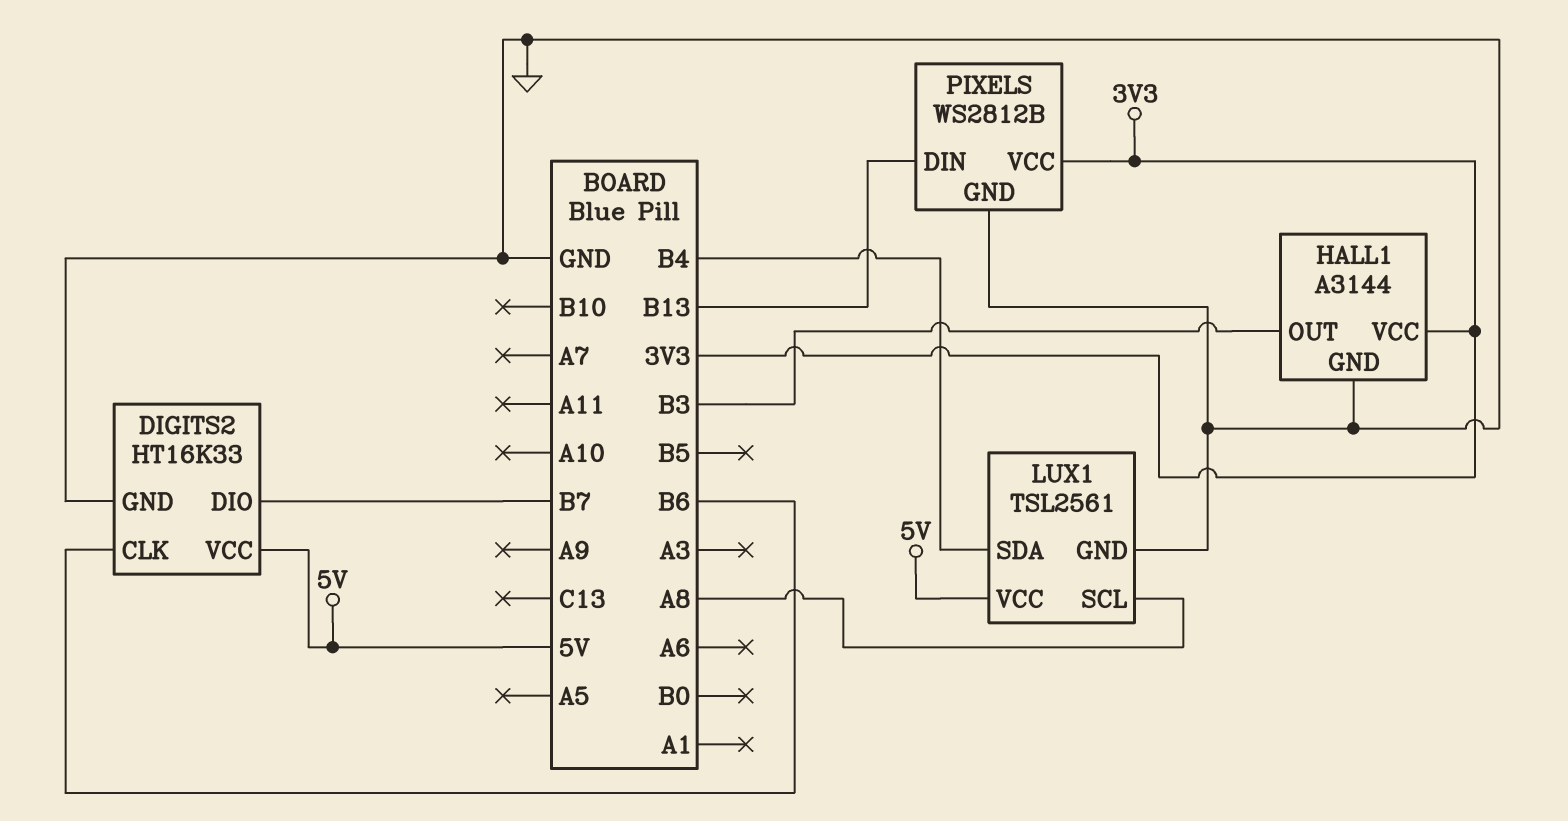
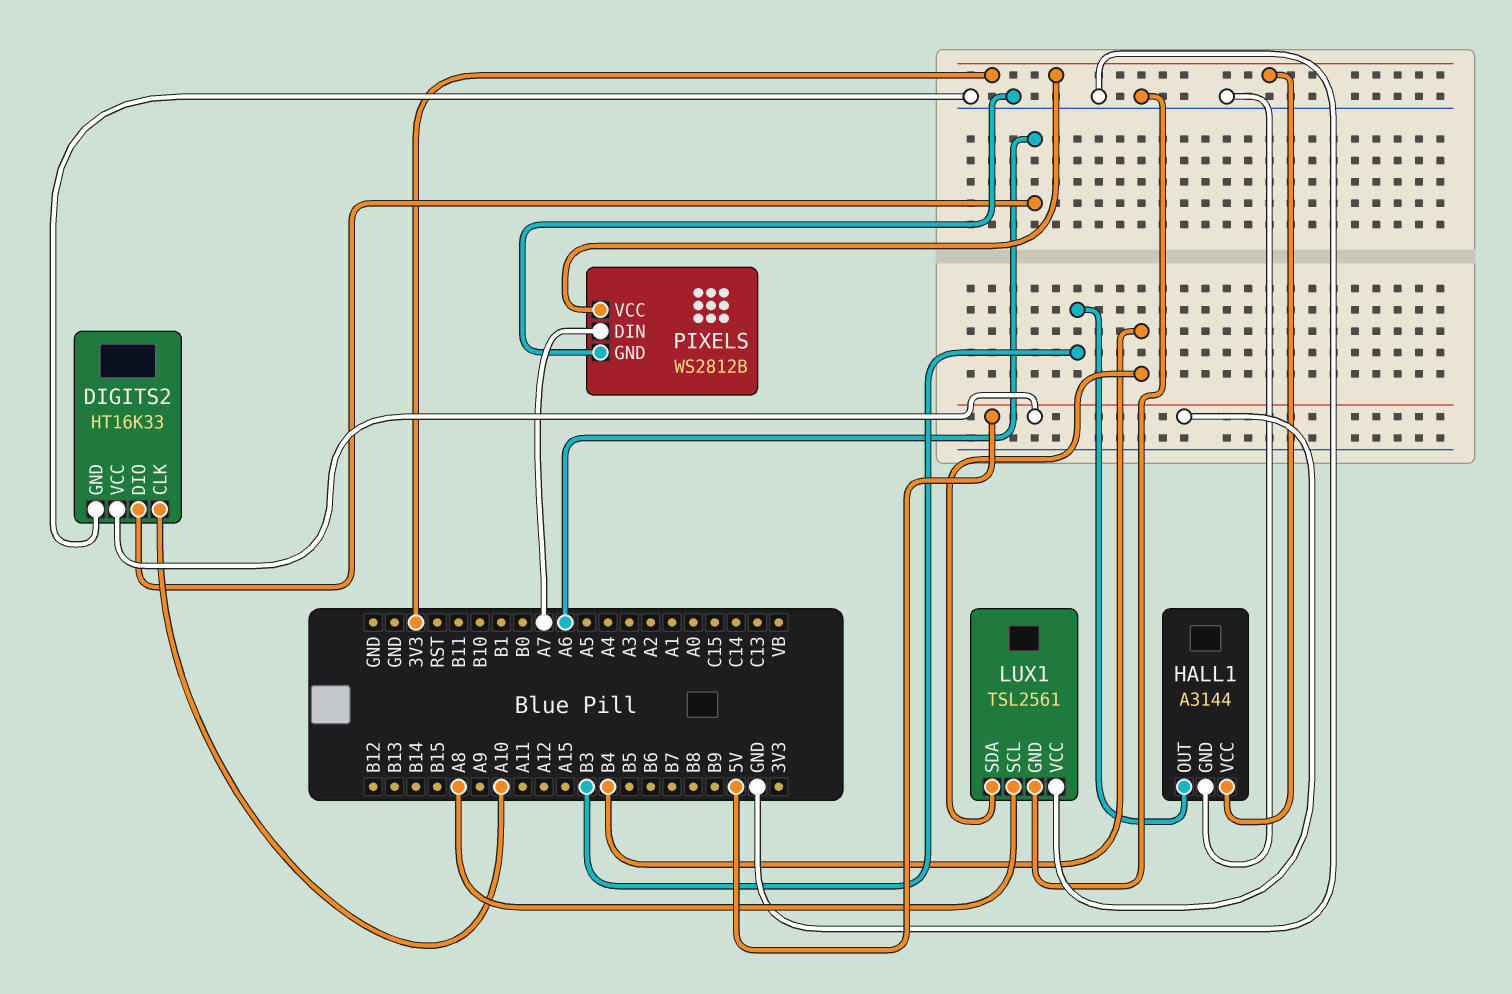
DIGITS2 pin CLK: B6 -> A10
DIGITS2 pin DIO: B7 -> A6
PIXELS pin DIN: B13 -> A7

